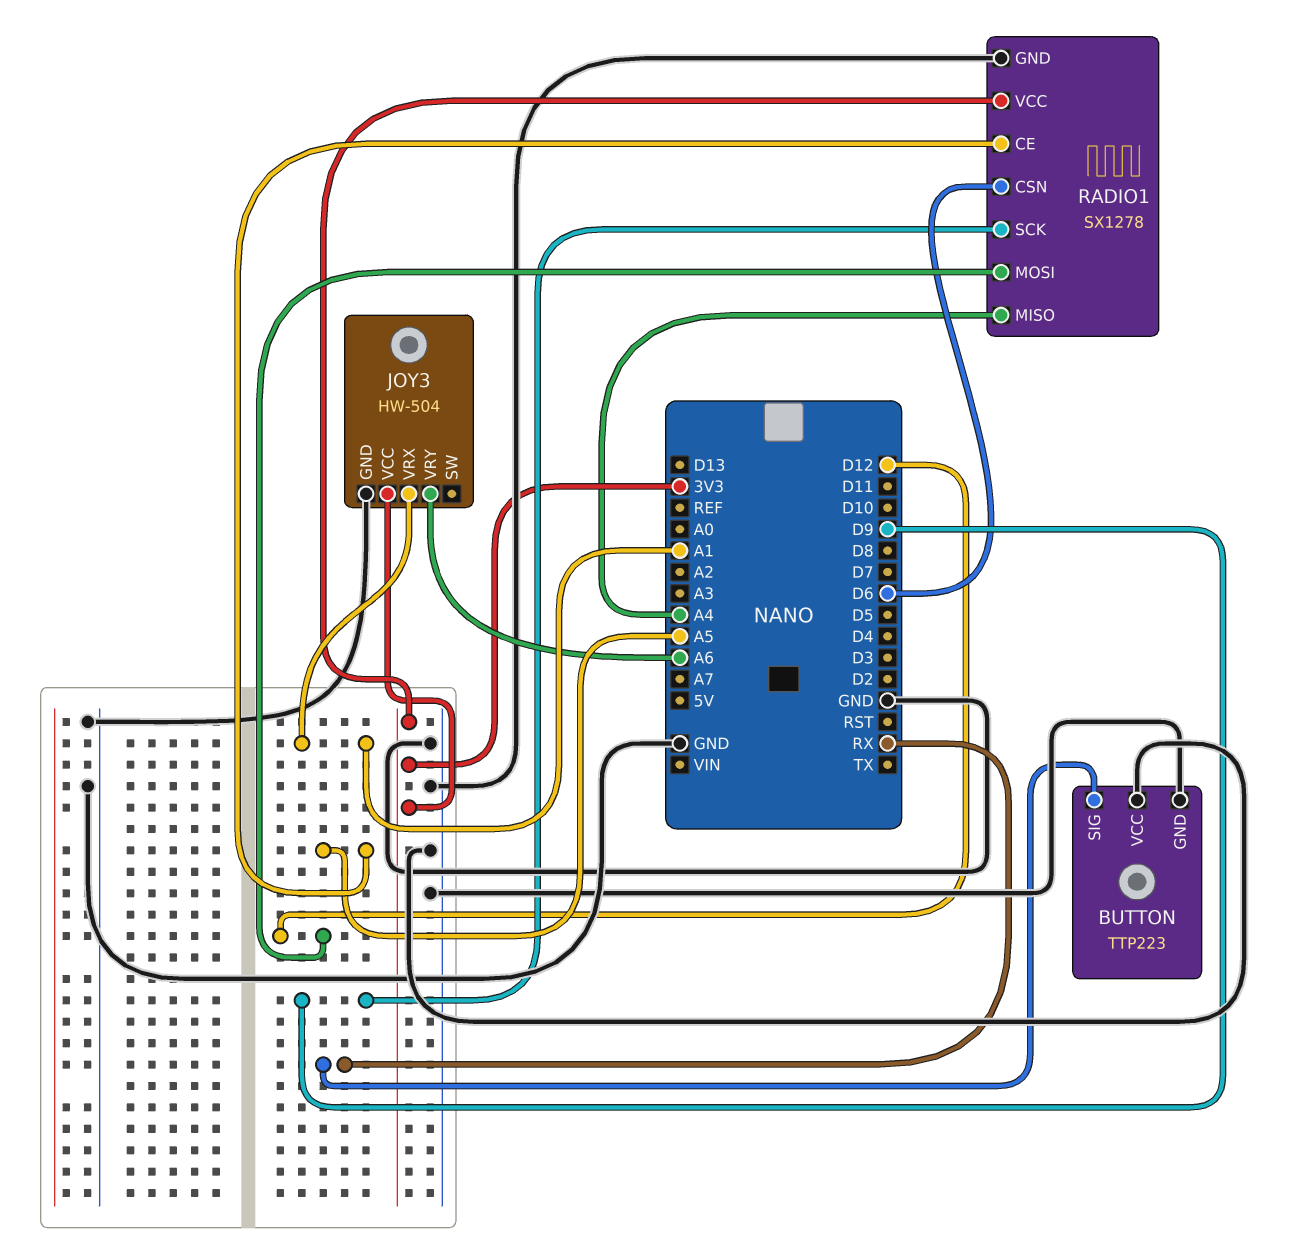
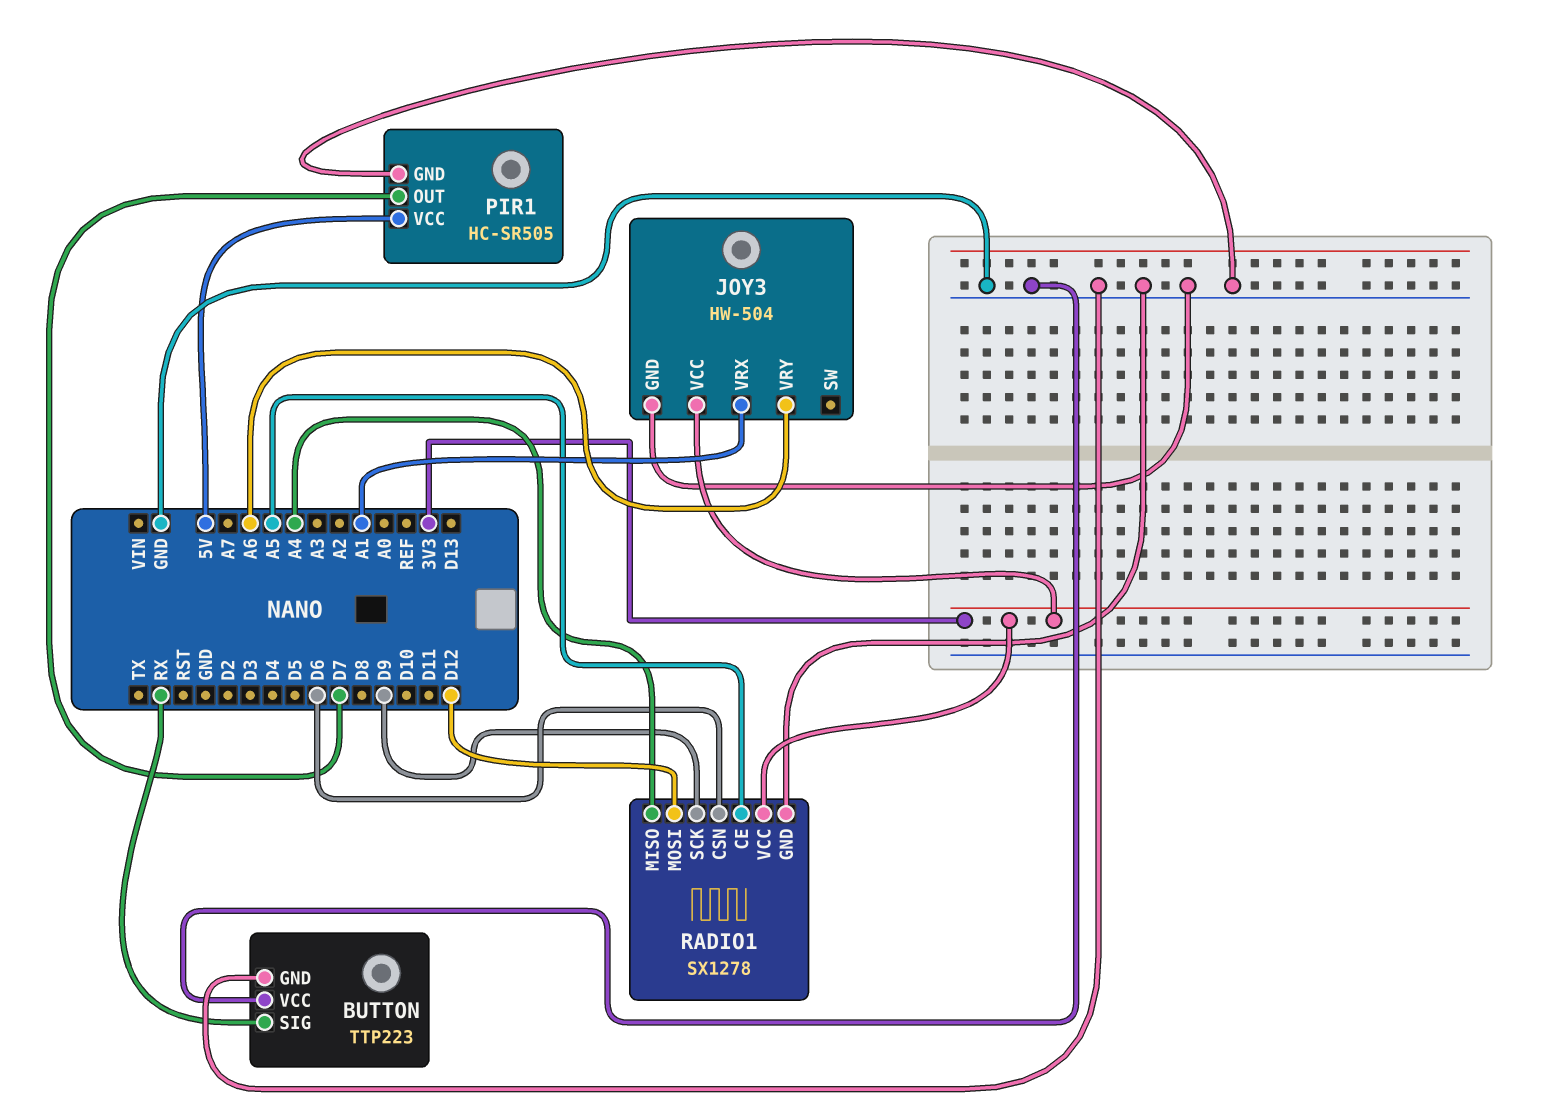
PIR1: none -> HC-SR505
PIR1 pin GND: none -> GND
PIR1 pin OUT: none -> D7
PIR1 pin VCC: none -> 5V

